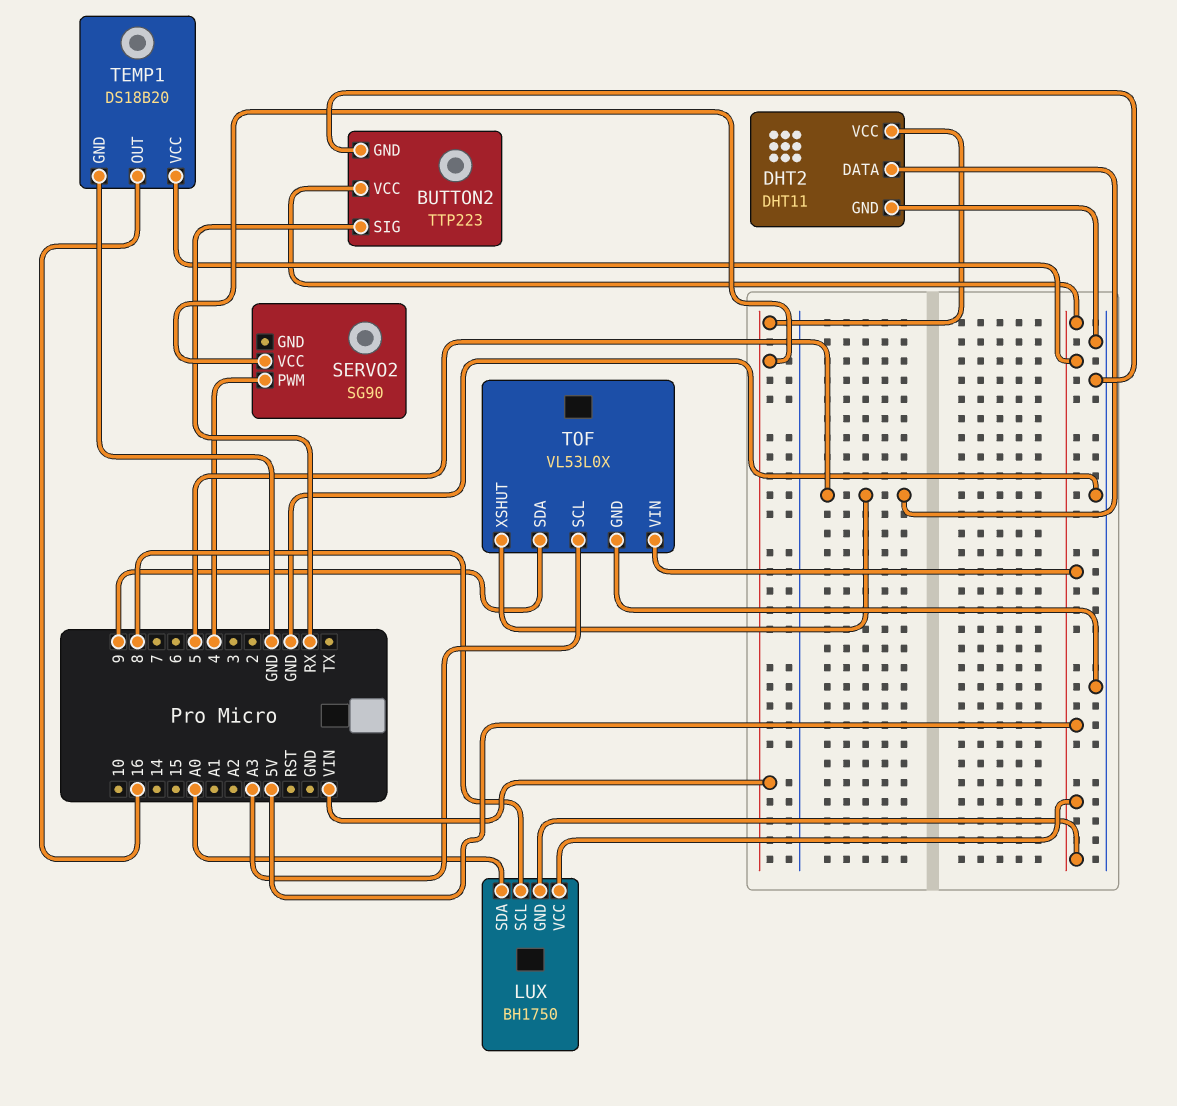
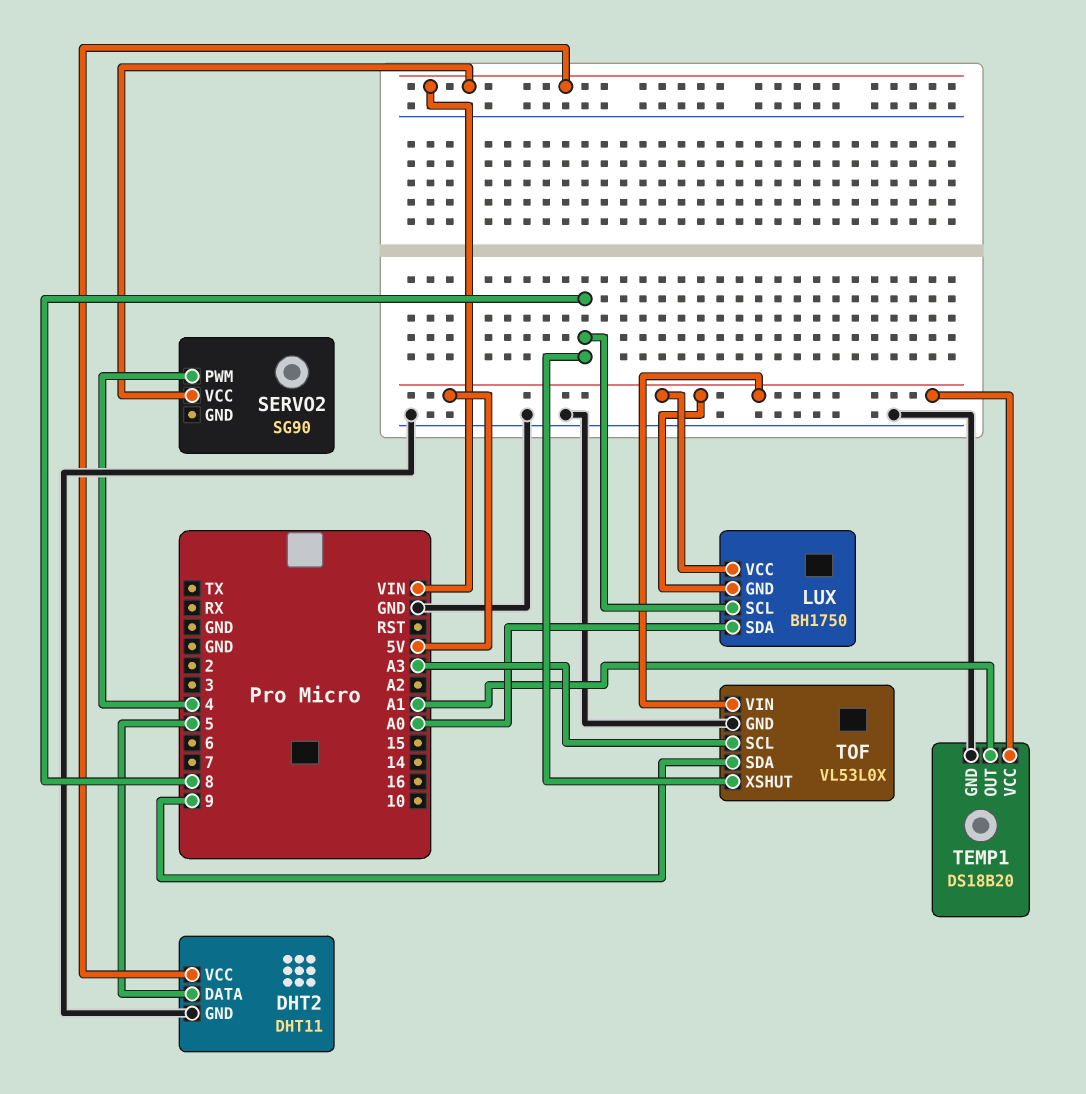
BUTTON2: TTP223 -> none
BUTTON2 pin GND: GND -> none
BUTTON2 pin SIG: RX -> none
BUTTON2 pin VCC: 5V -> none
TEMP1 pin OUT: 16 -> A1
TOF pin XSHUT: 5 -> 8

